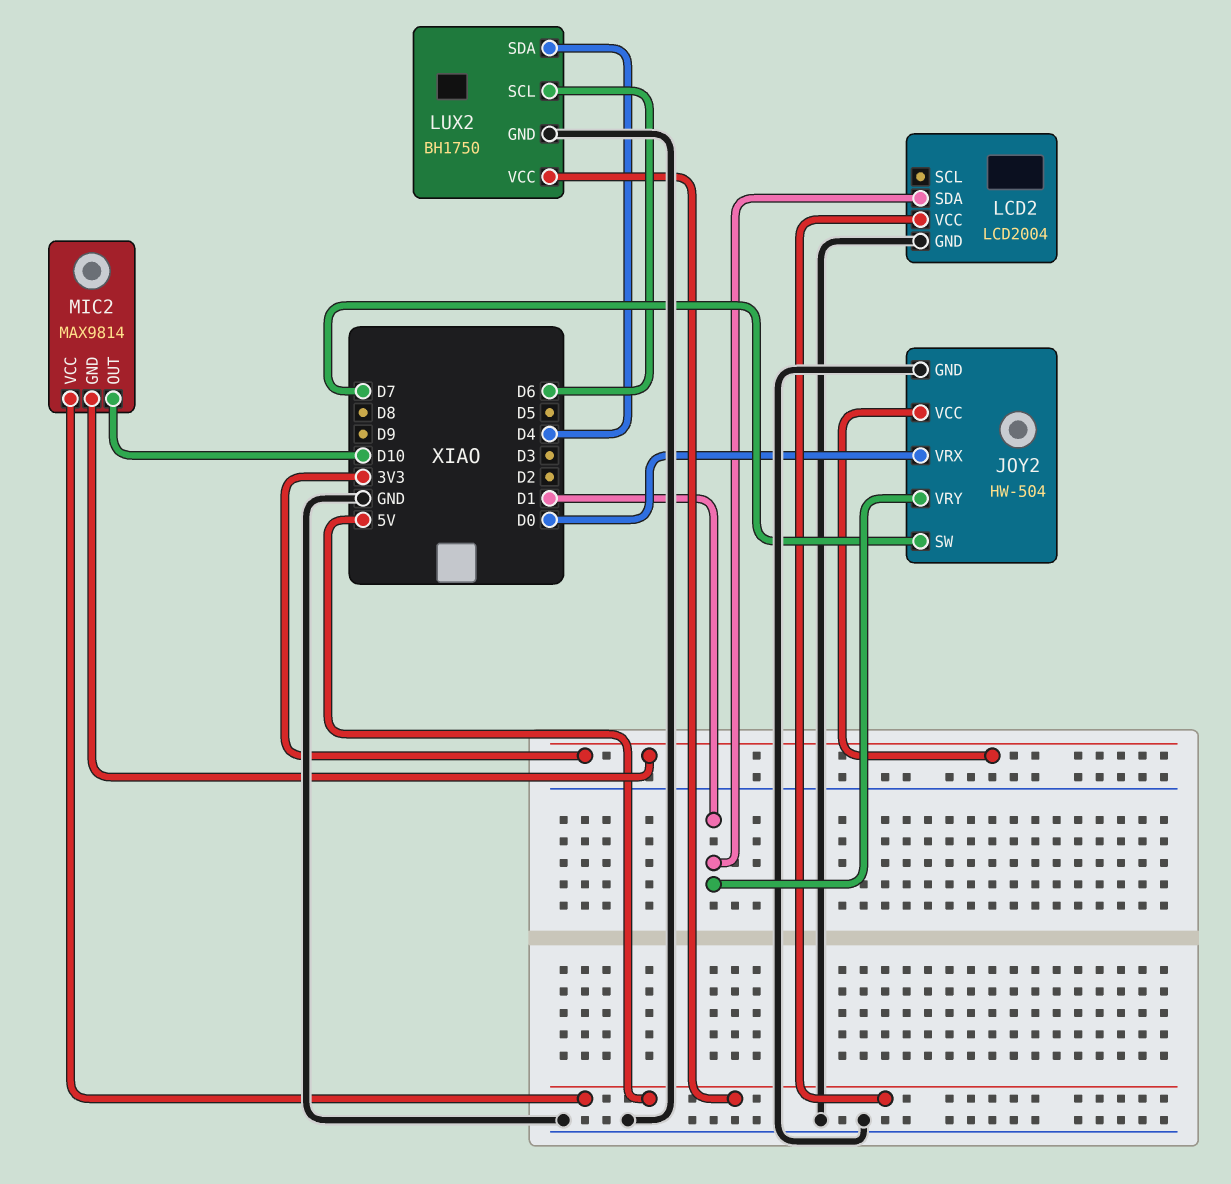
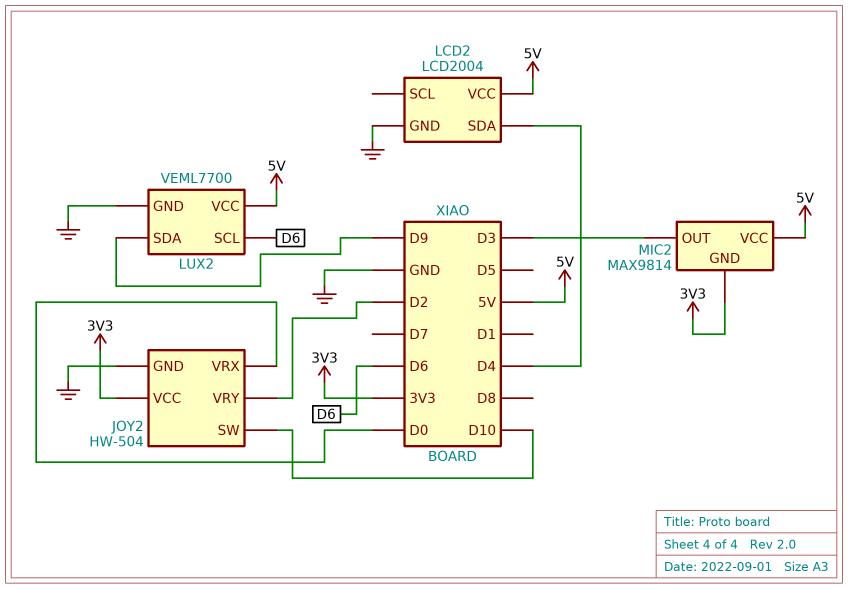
JOY2 pin SW: D7 -> D10
JOY2 pin VRY: D1 -> D2
LCD2 pin SDA: D1 -> D4
LUX2: BH1750 -> VEML7700
LUX2 pin SDA: D4 -> D9
MIC2 pin OUT: D10 -> D3

